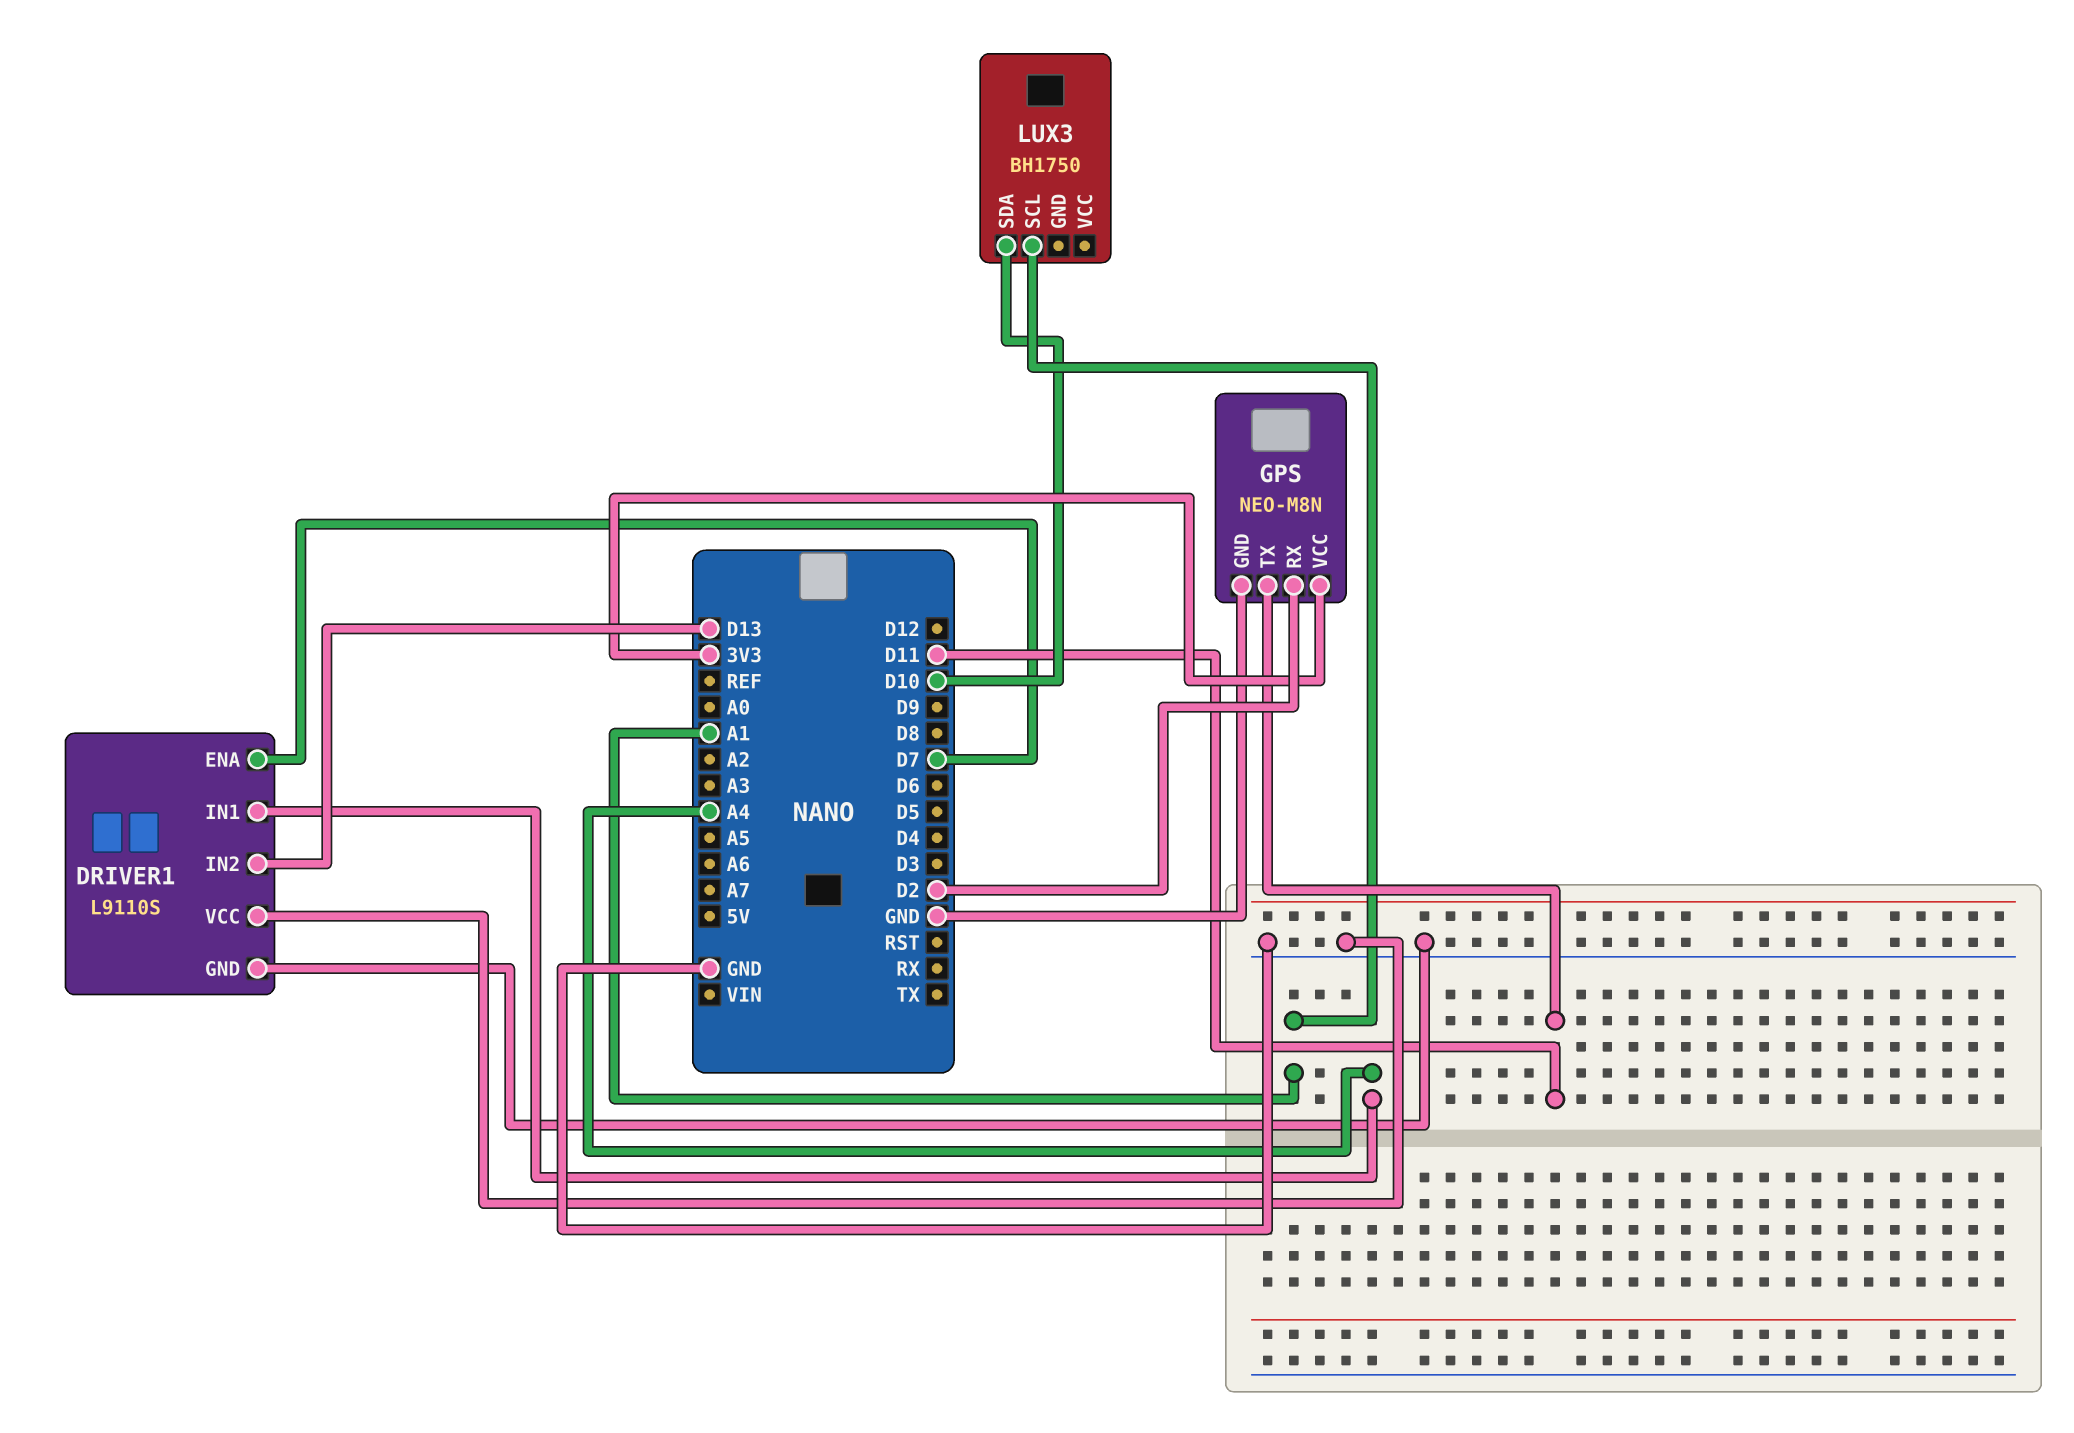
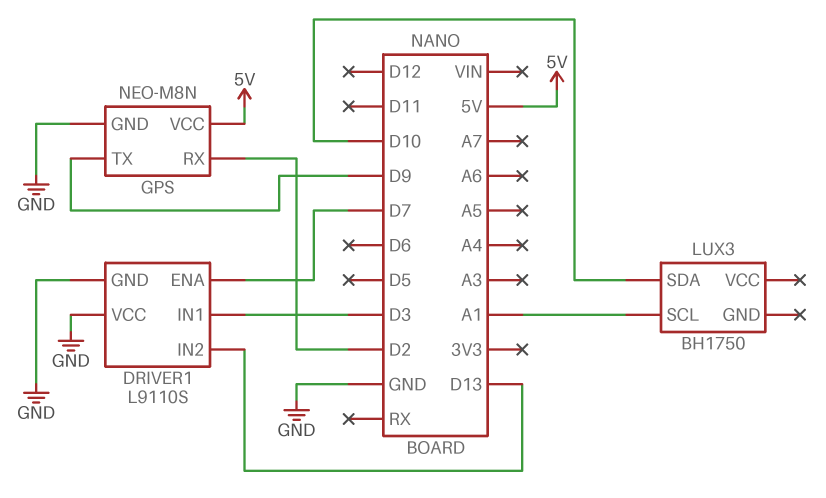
DRIVER1 pin IN1: A4 -> D3
GPS pin TX: D11 -> D9
GPS pin VCC: 3V3 -> 5V

